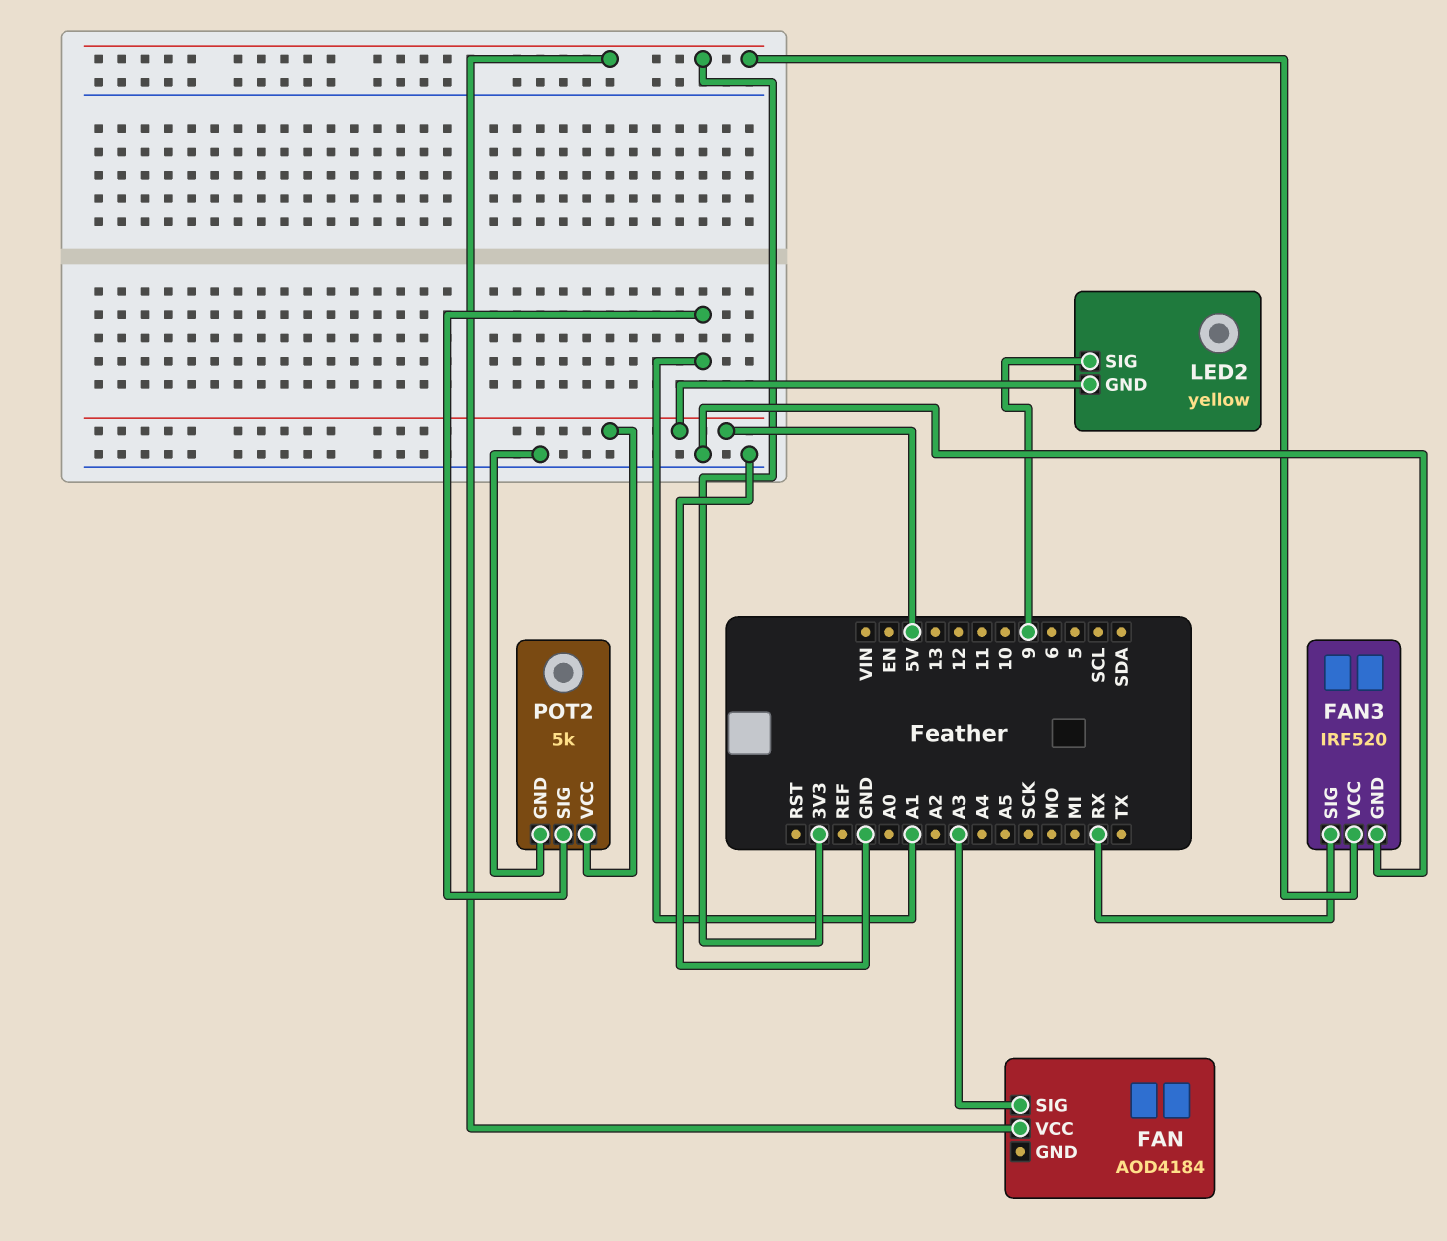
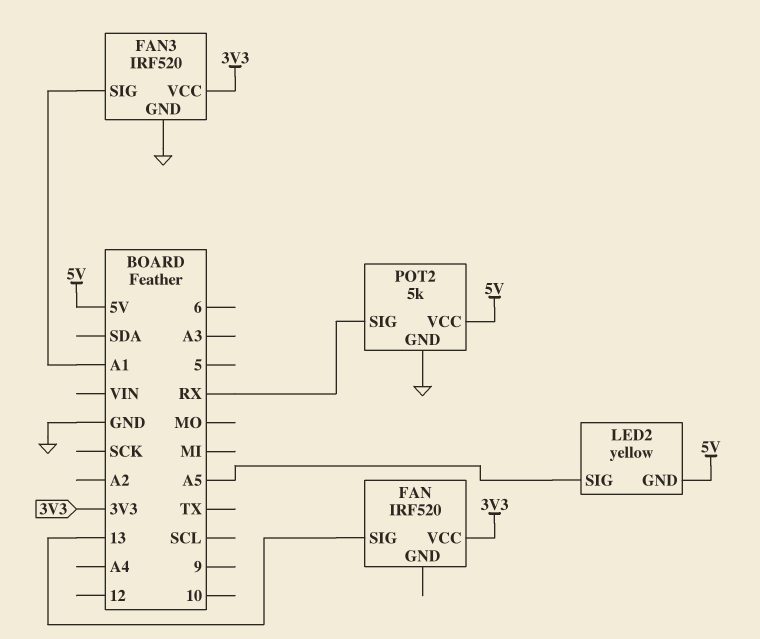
FAN: AOD4184 -> IRF520
FAN pin SIG: A3 -> 13
FAN3 pin SIG: RX -> A1
LED2 pin SIG: 9 -> A5
POT2 pin SIG: A1 -> RX

